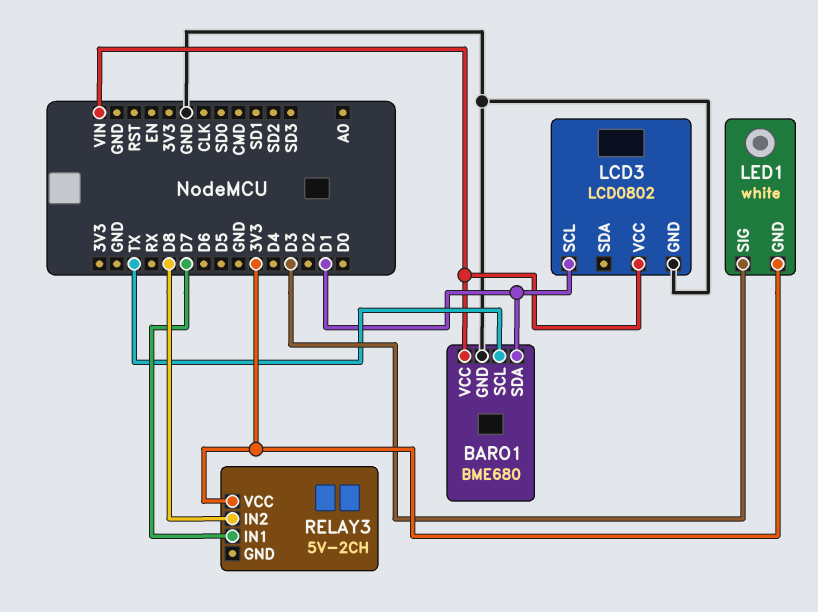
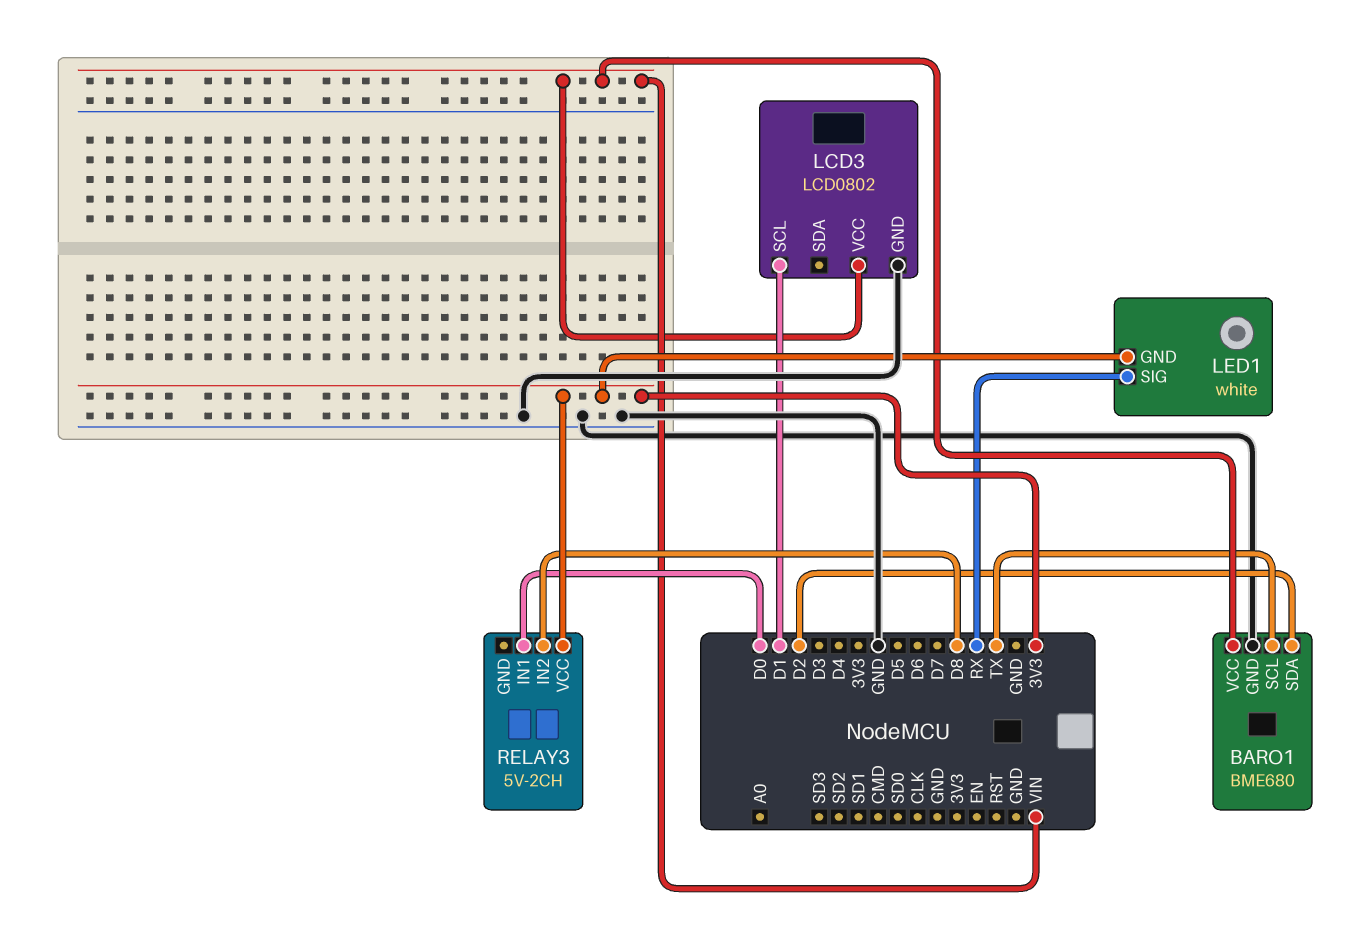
BARO1 pin SDA: D1 -> D2
LED1 pin SIG: D3 -> RX
RELAY3 pin IN1: D7 -> D0

